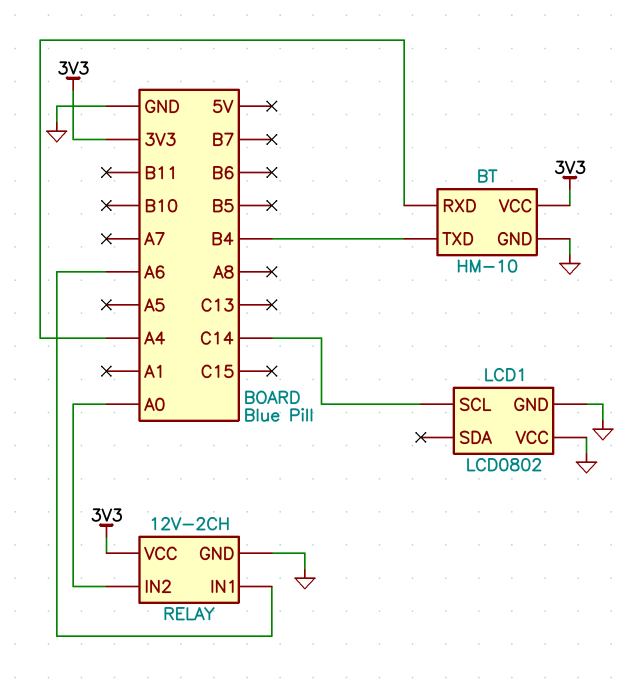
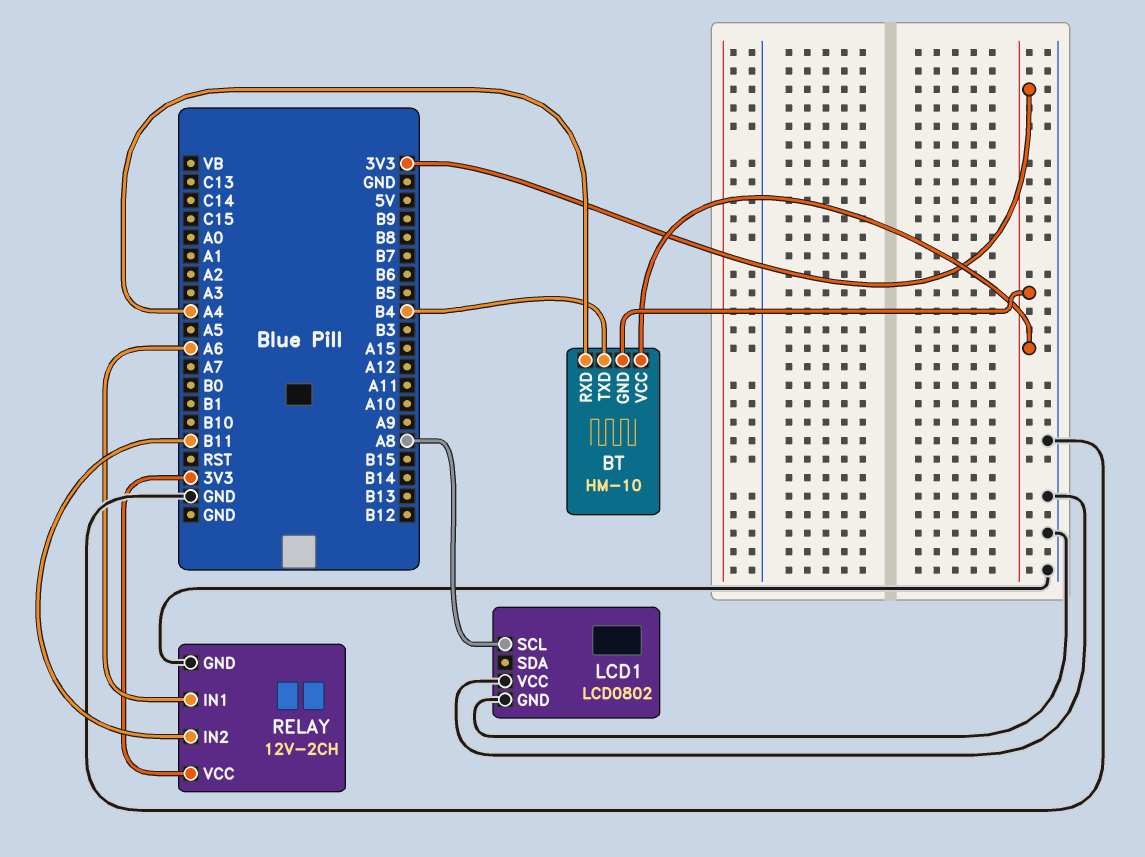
BT pin GND: GND -> 3V3
LCD1 pin SCL: C14 -> A8
RELAY pin IN2: A0 -> B11

